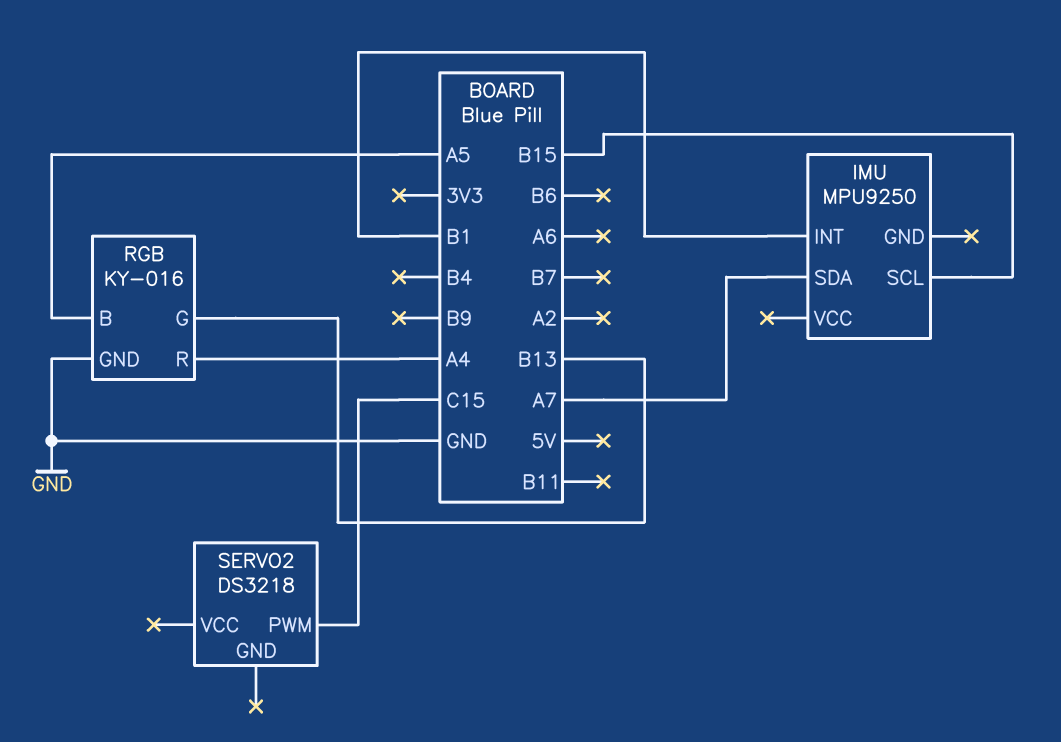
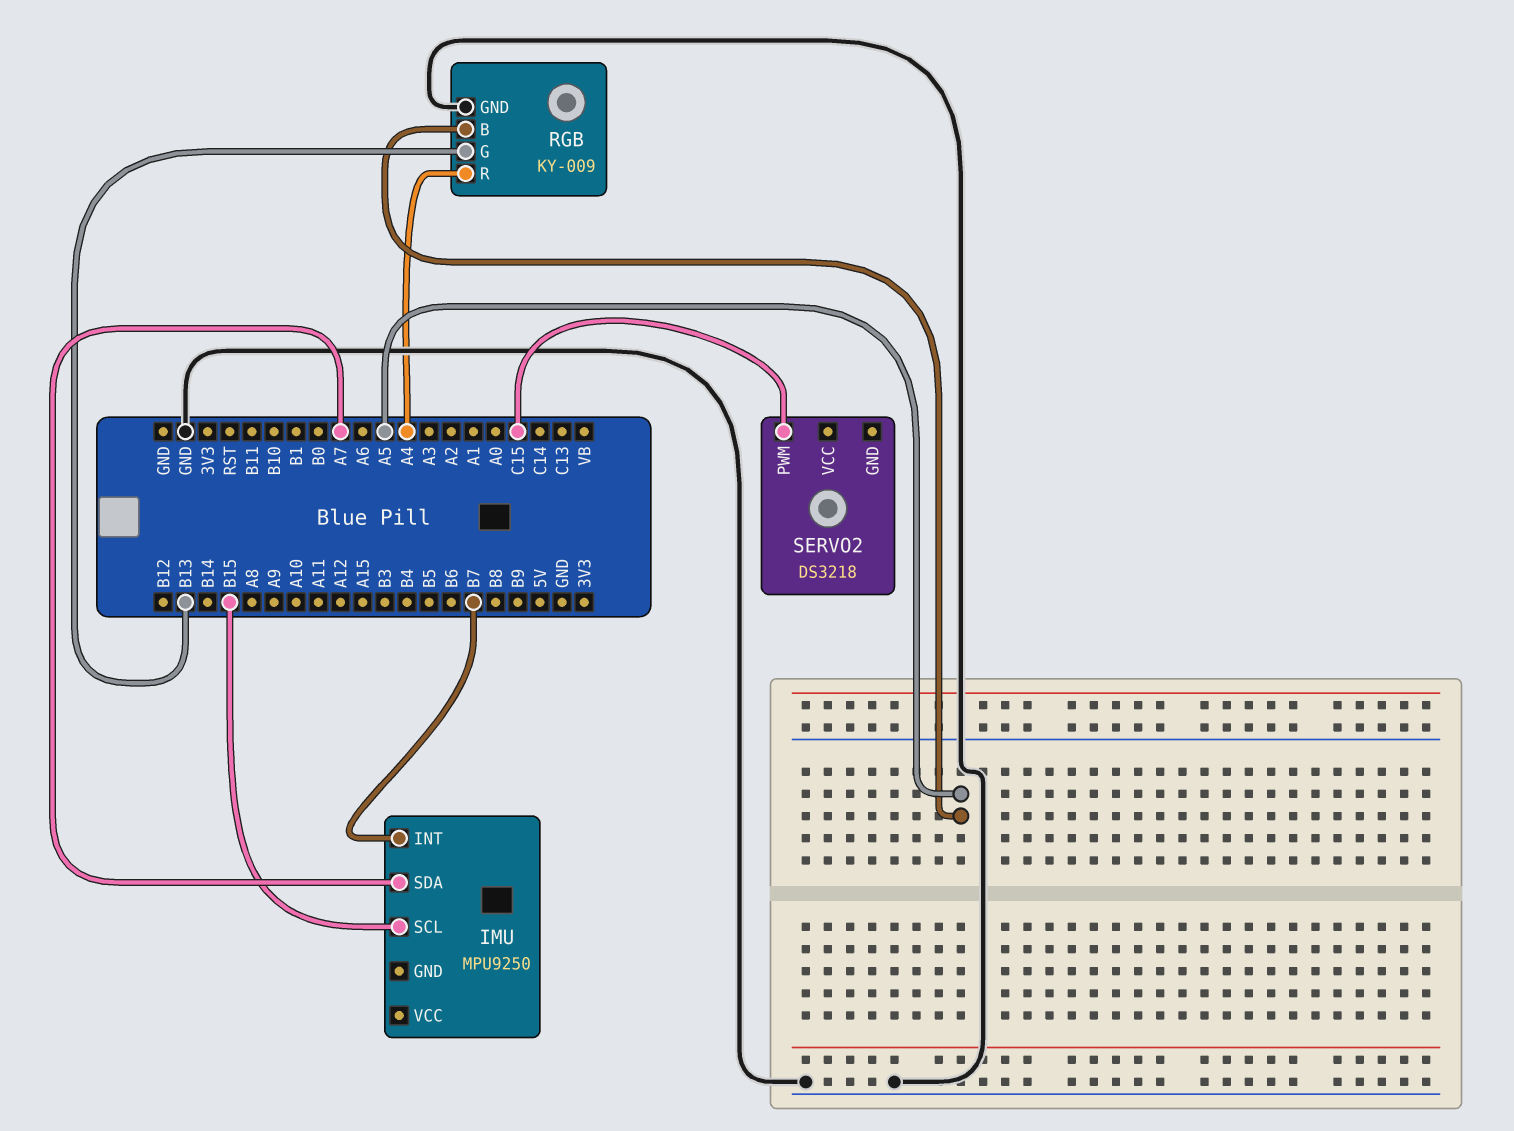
IMU pin INT: B1 -> B7
RGB: KY-016 -> KY-009

